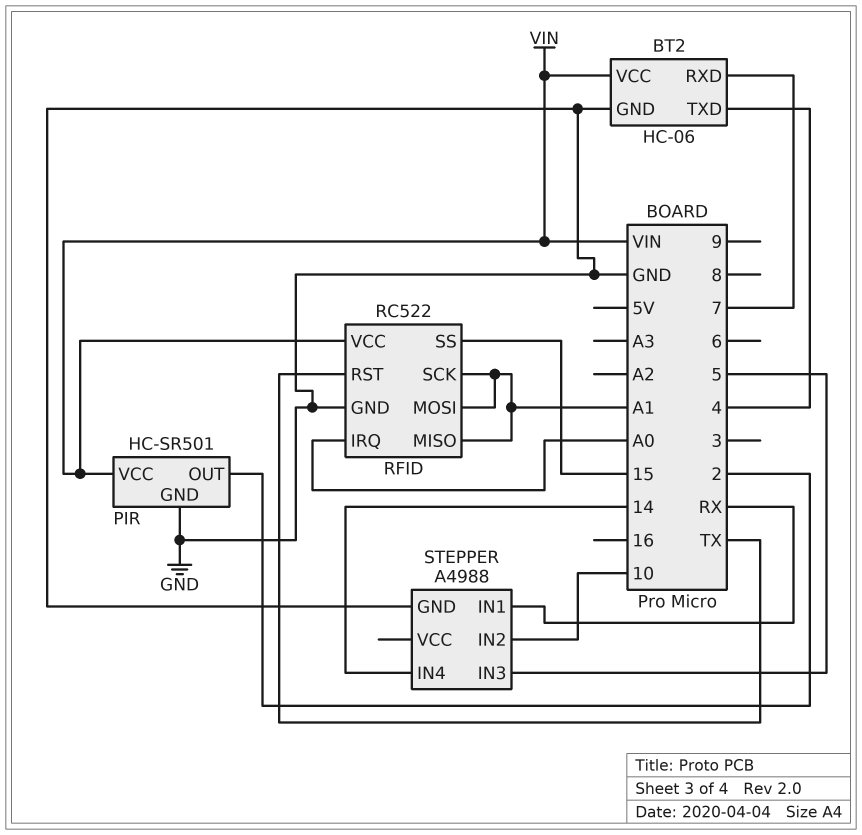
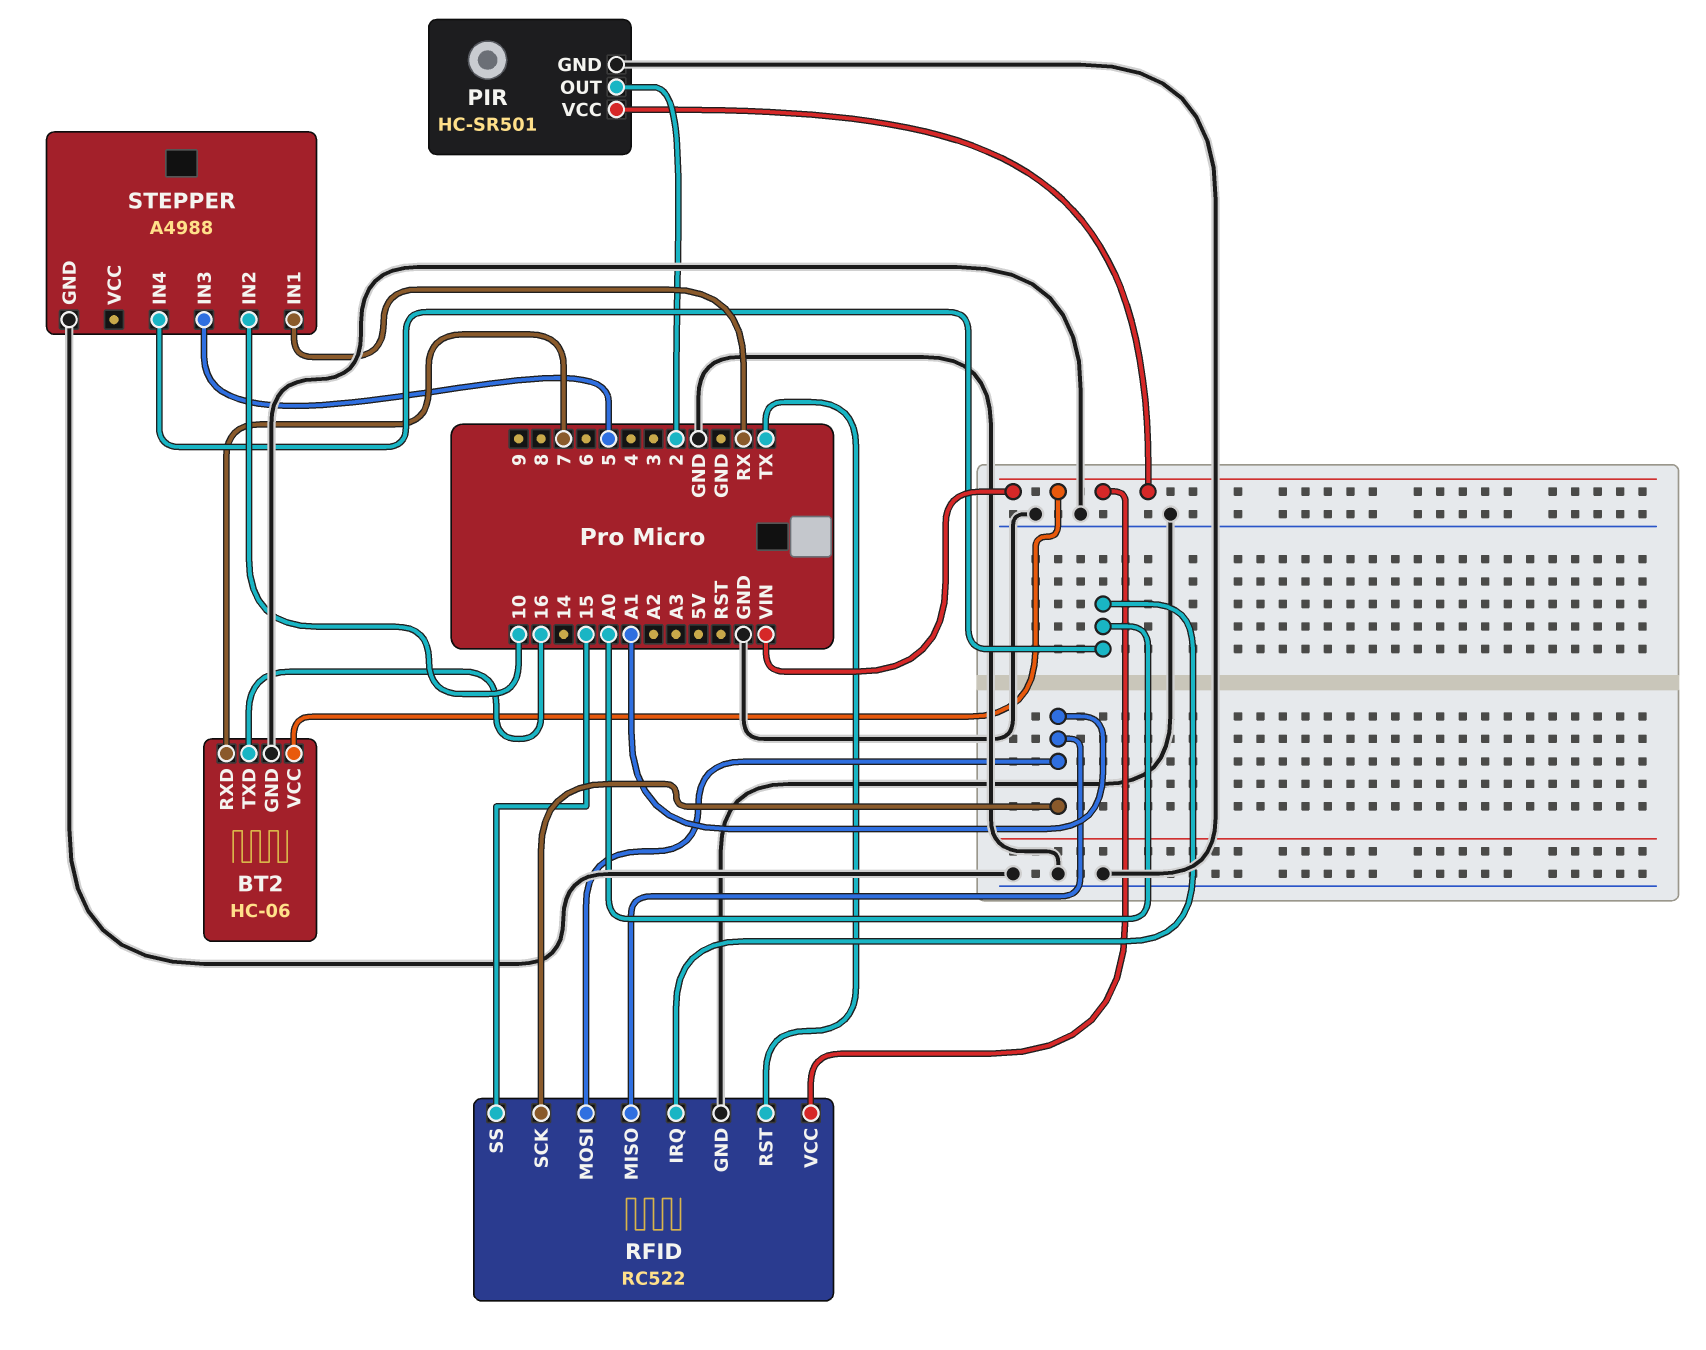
BT2 pin TXD: 4 -> 16
STEPPER pin IN4: 14 -> A0

